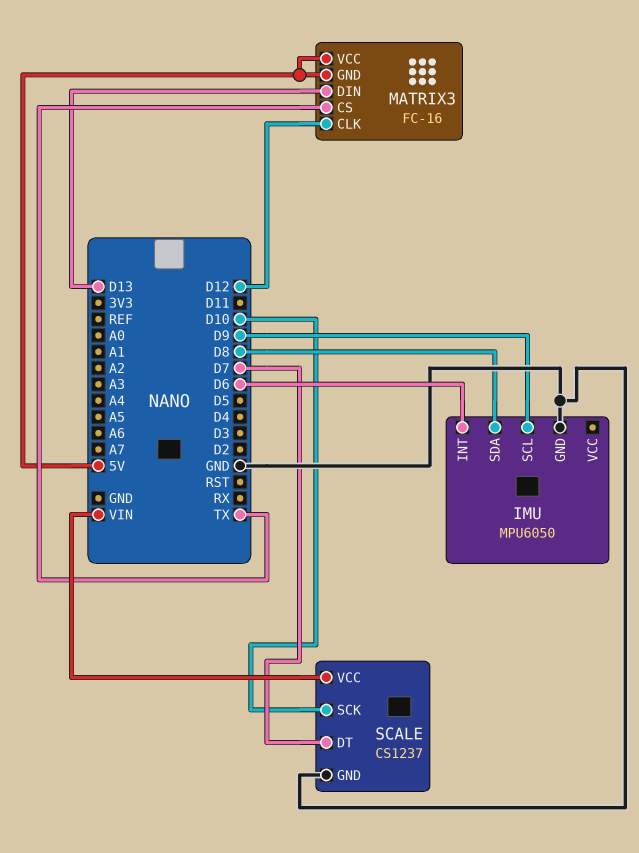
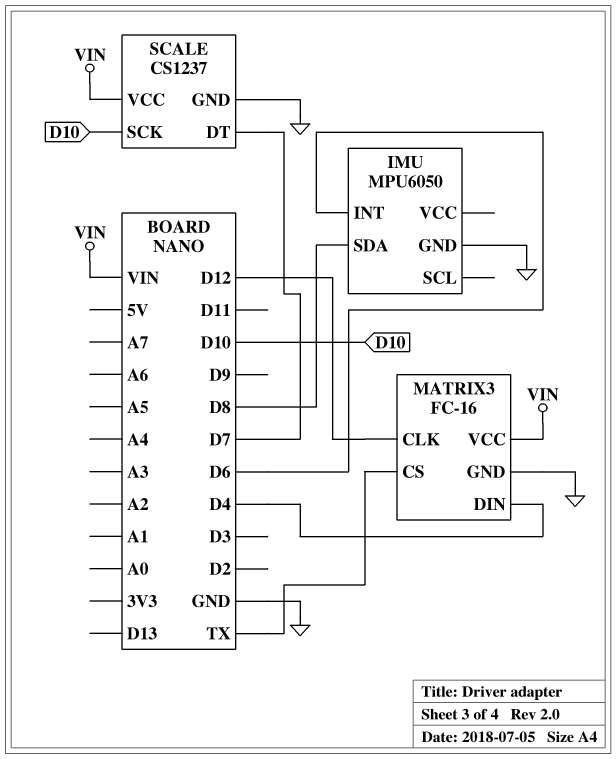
IMU pin SCL: D9 -> none
MATRIX3 pin DIN: D13 -> D4
MATRIX3 pin GND: 5V -> GND
MATRIX3 pin VCC: 5V -> VIN

